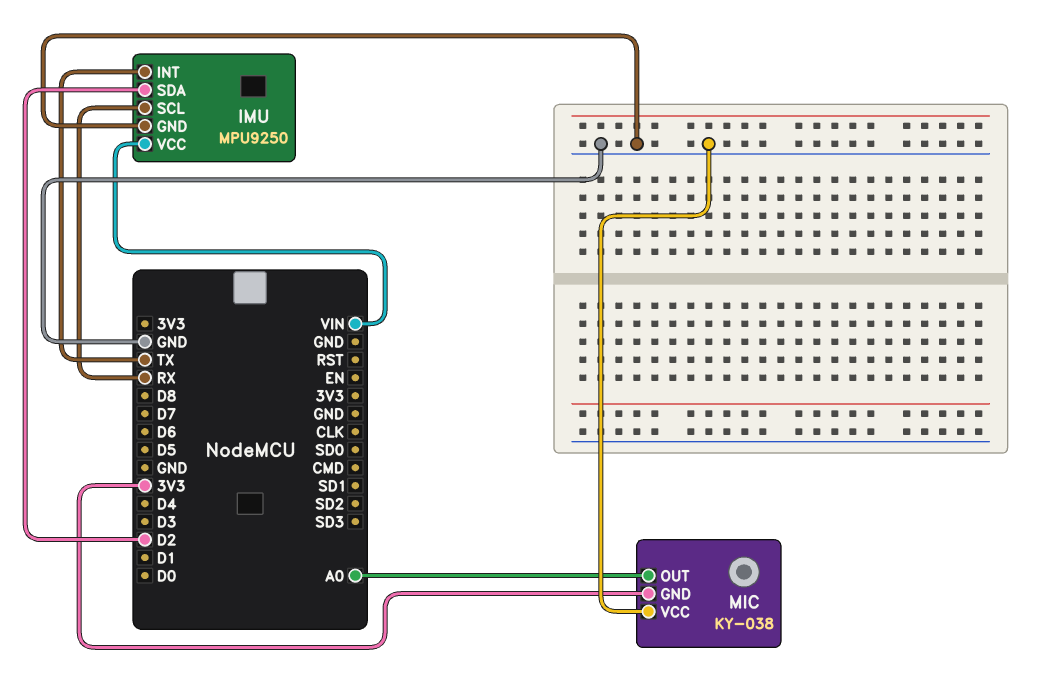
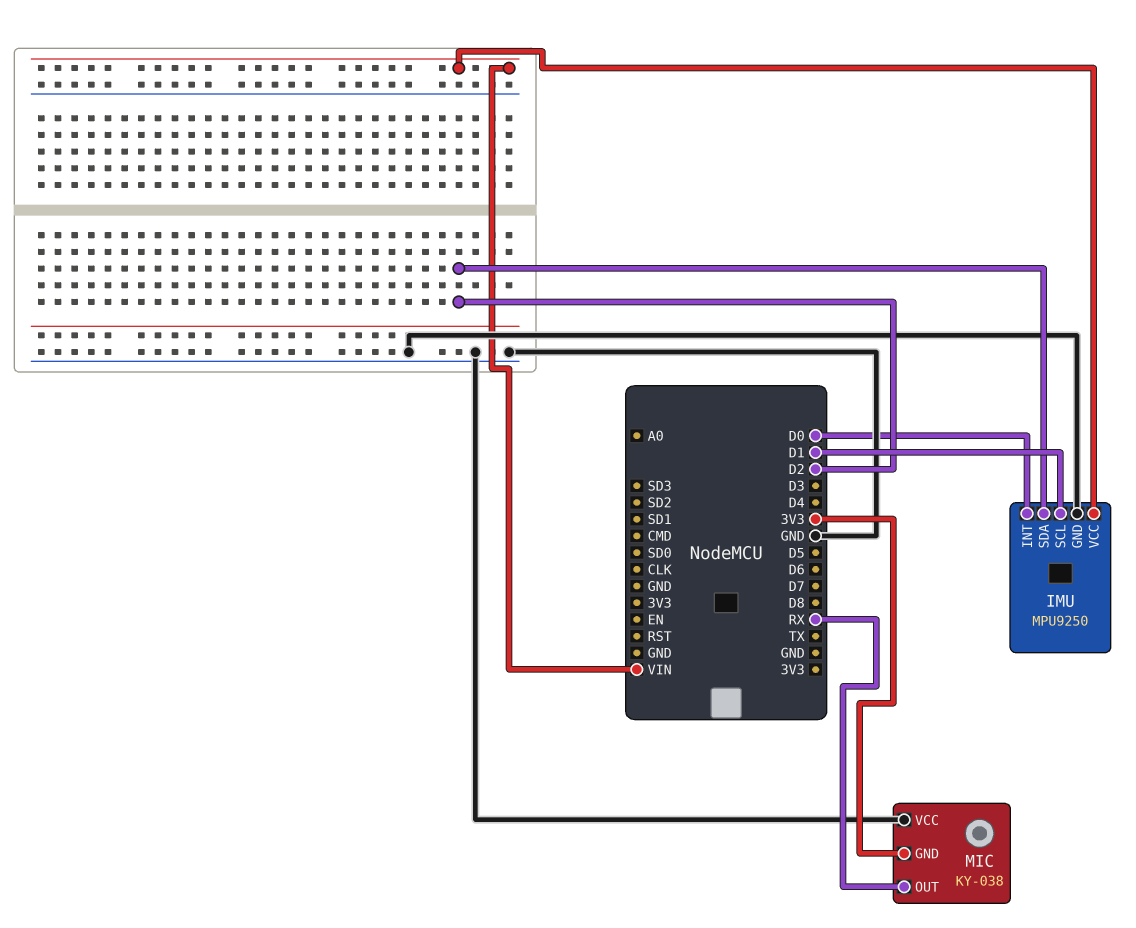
IMU pin INT: TX -> D0
IMU pin SCL: RX -> D1
MIC pin OUT: A0 -> RX

